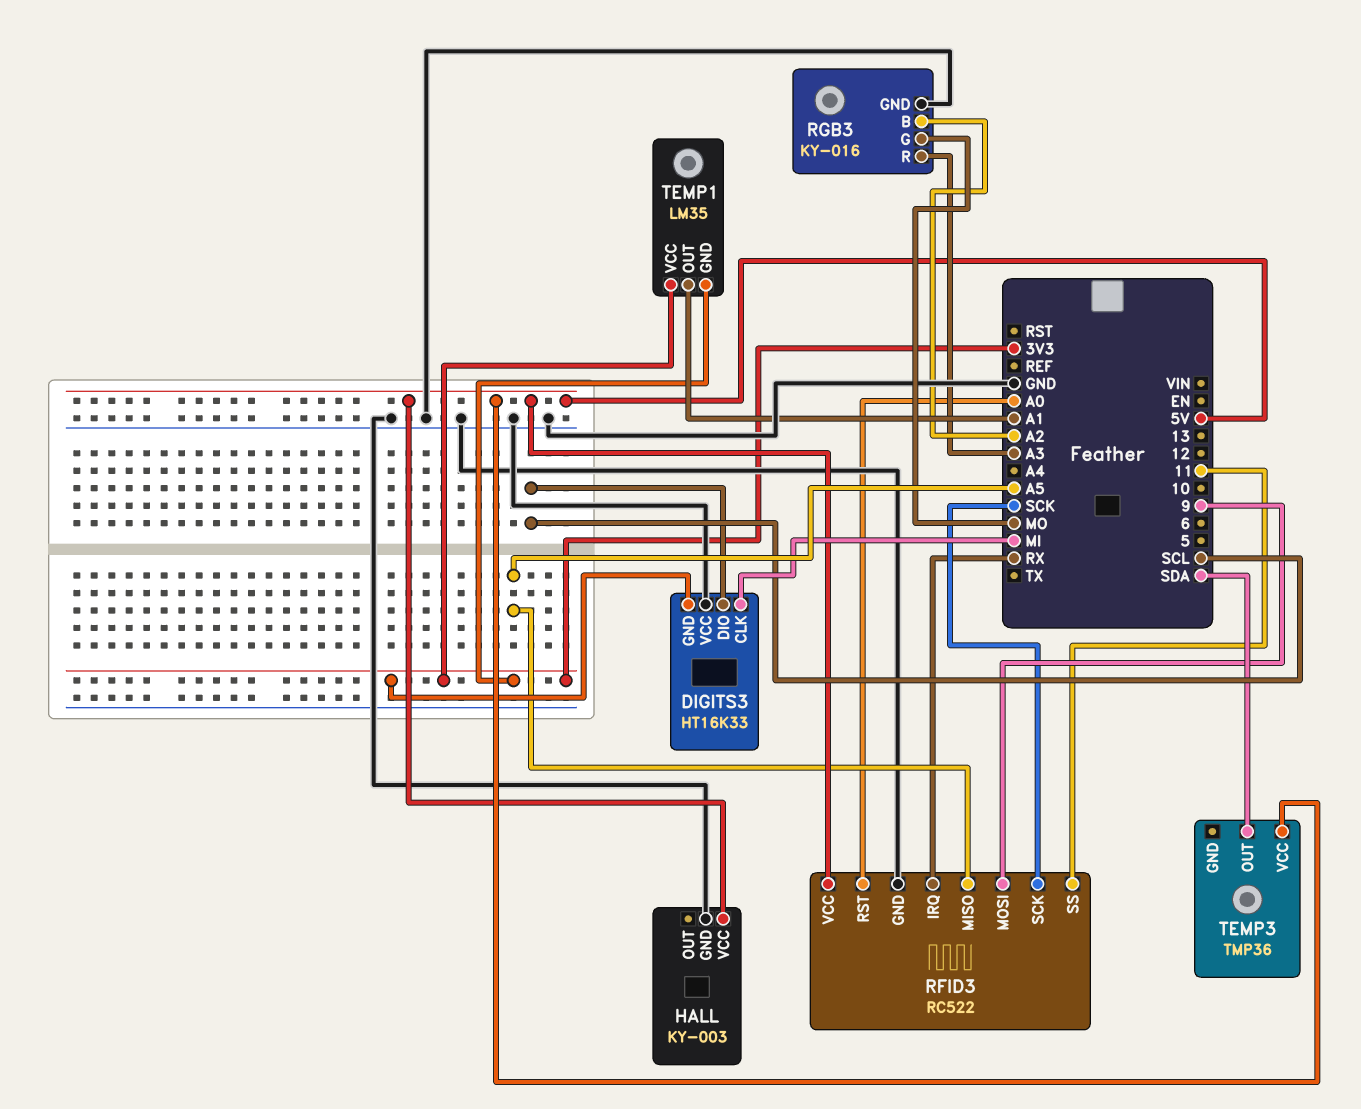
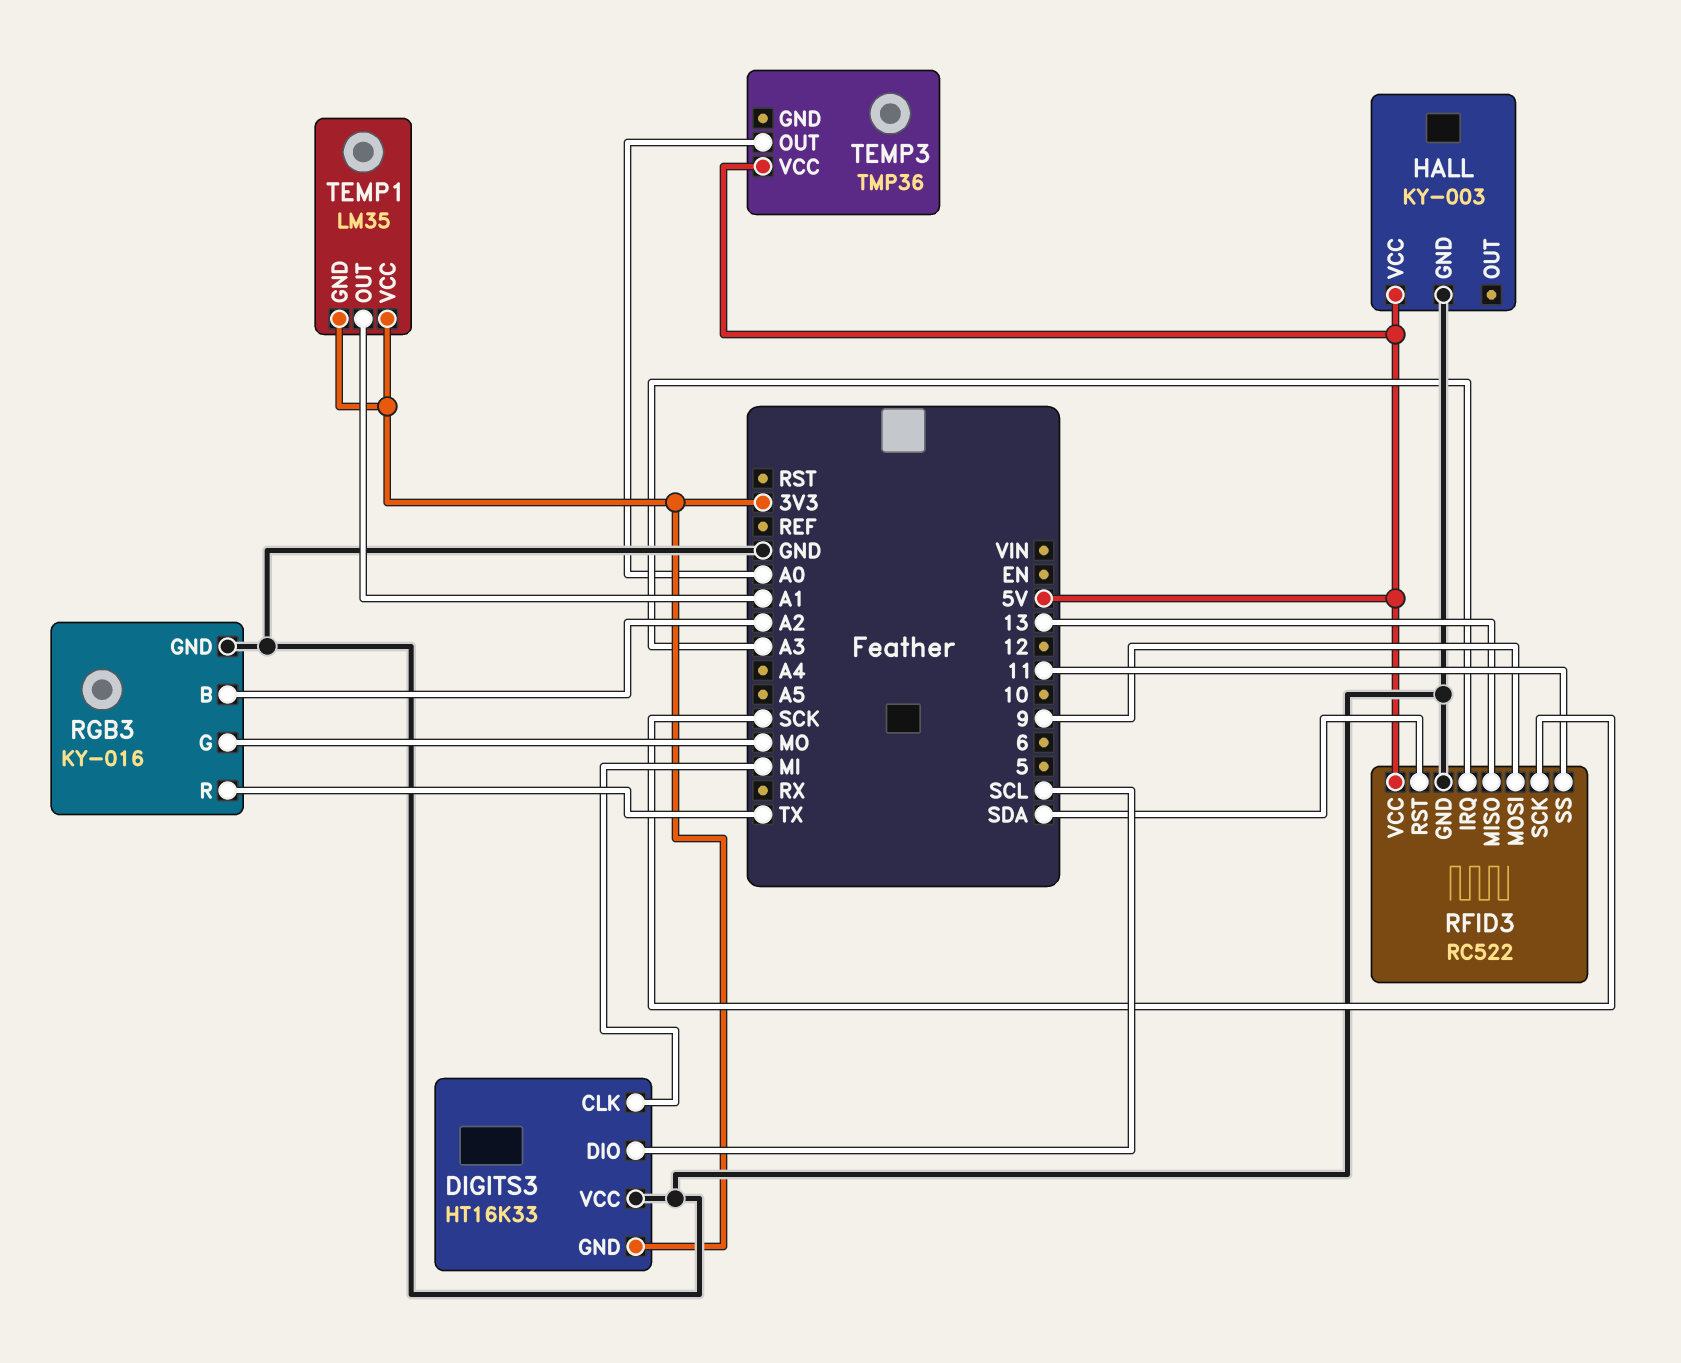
RFID3 pin IRQ: RX -> A3
RFID3 pin MISO: A5 -> 13
RFID3 pin RST: A0 -> SDA
RGB3 pin R: A3 -> TX
TEMP3 pin OUT: SDA -> A0

